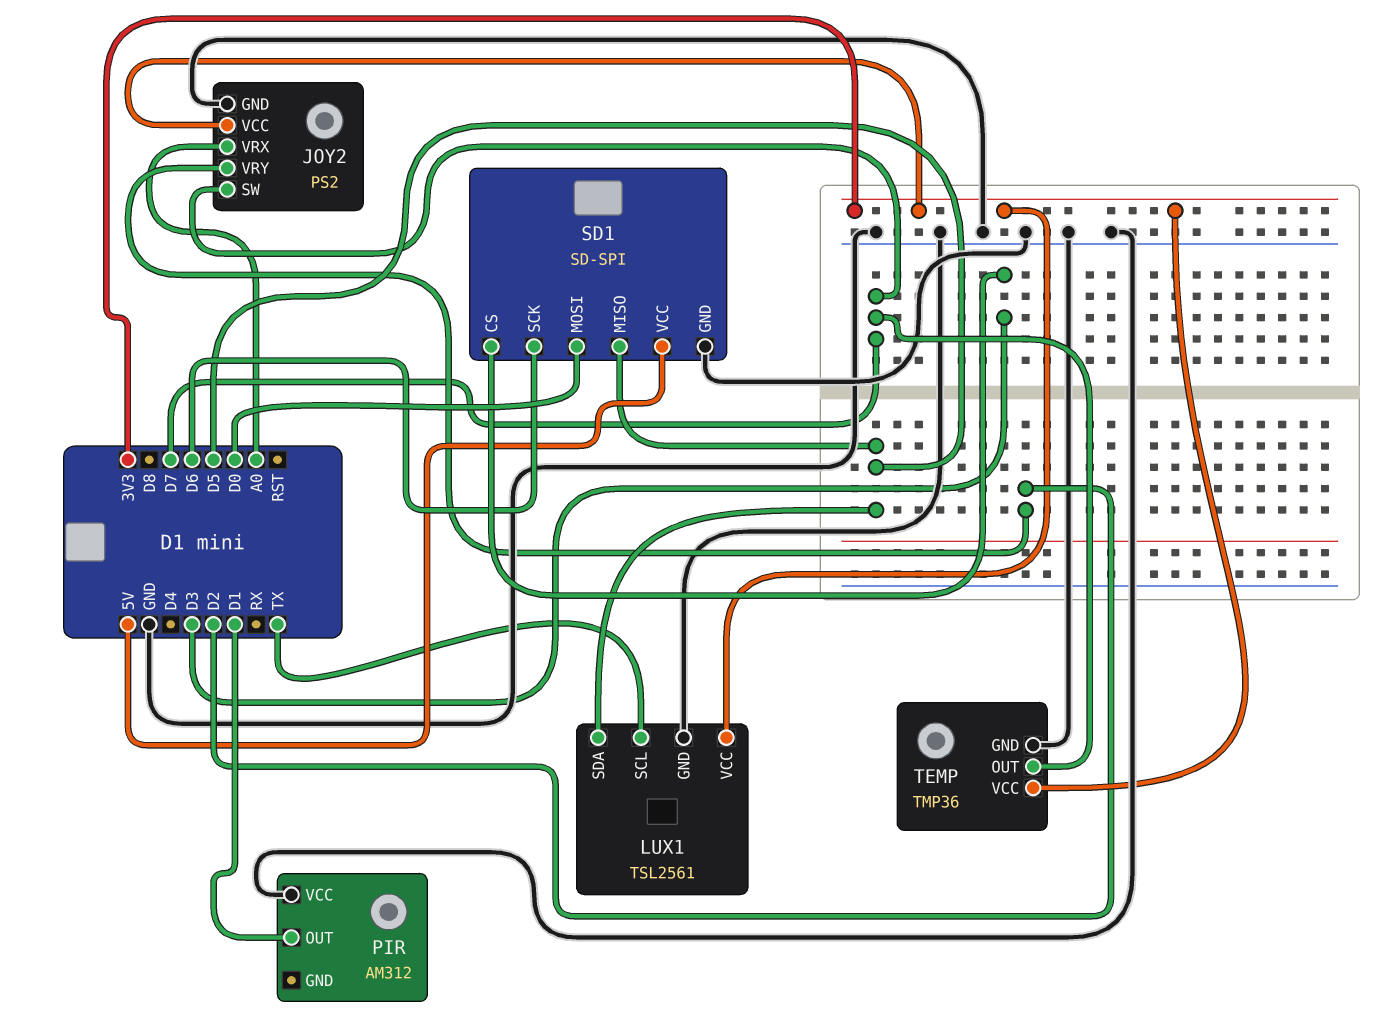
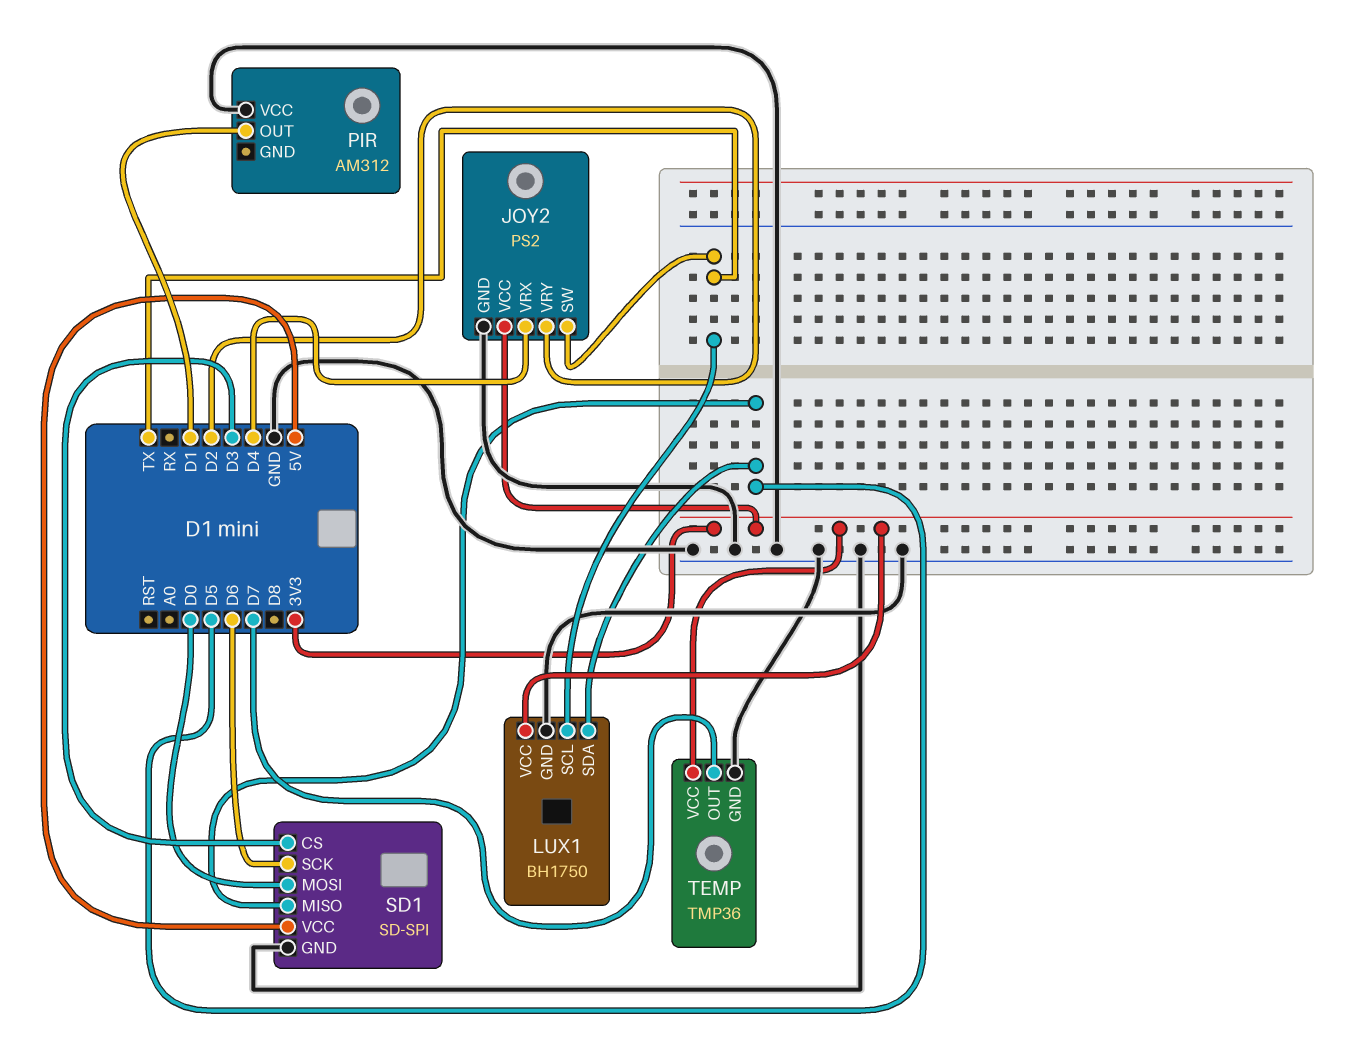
JOY2 pin SW: D7 -> TX
JOY2 pin VRX: A0 -> D4
LUX1: TSL2561 -> BH1750

